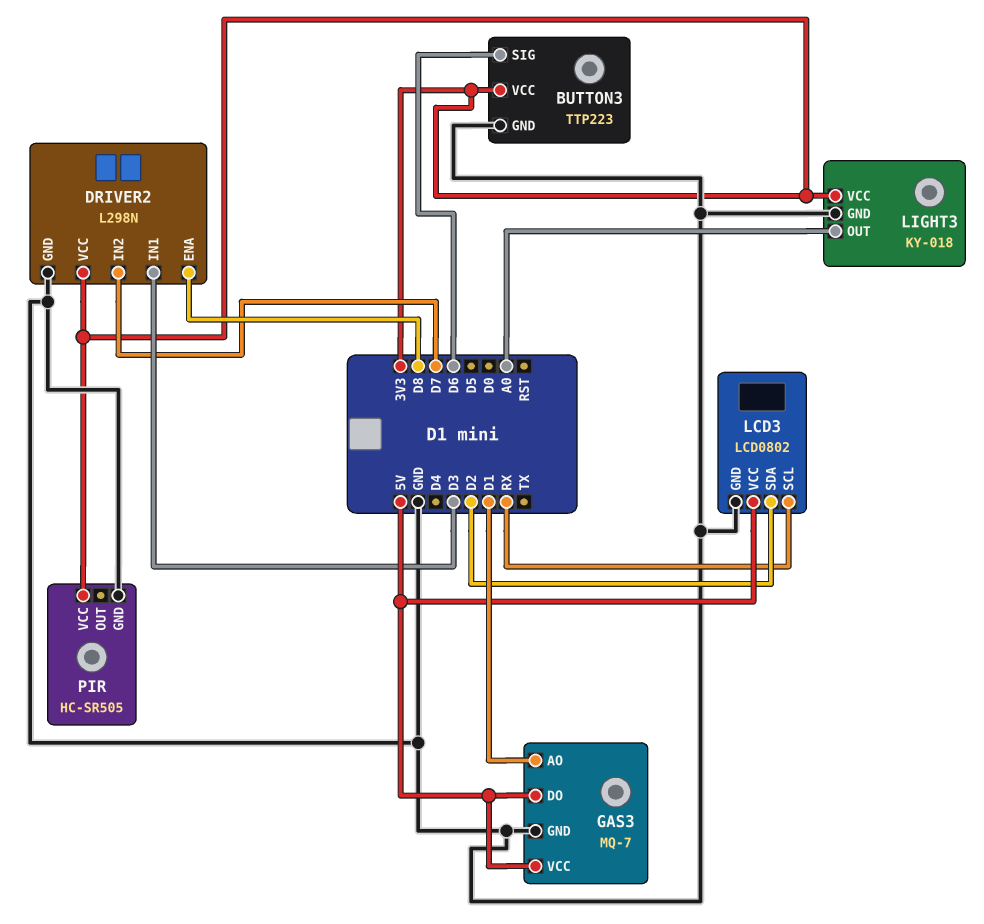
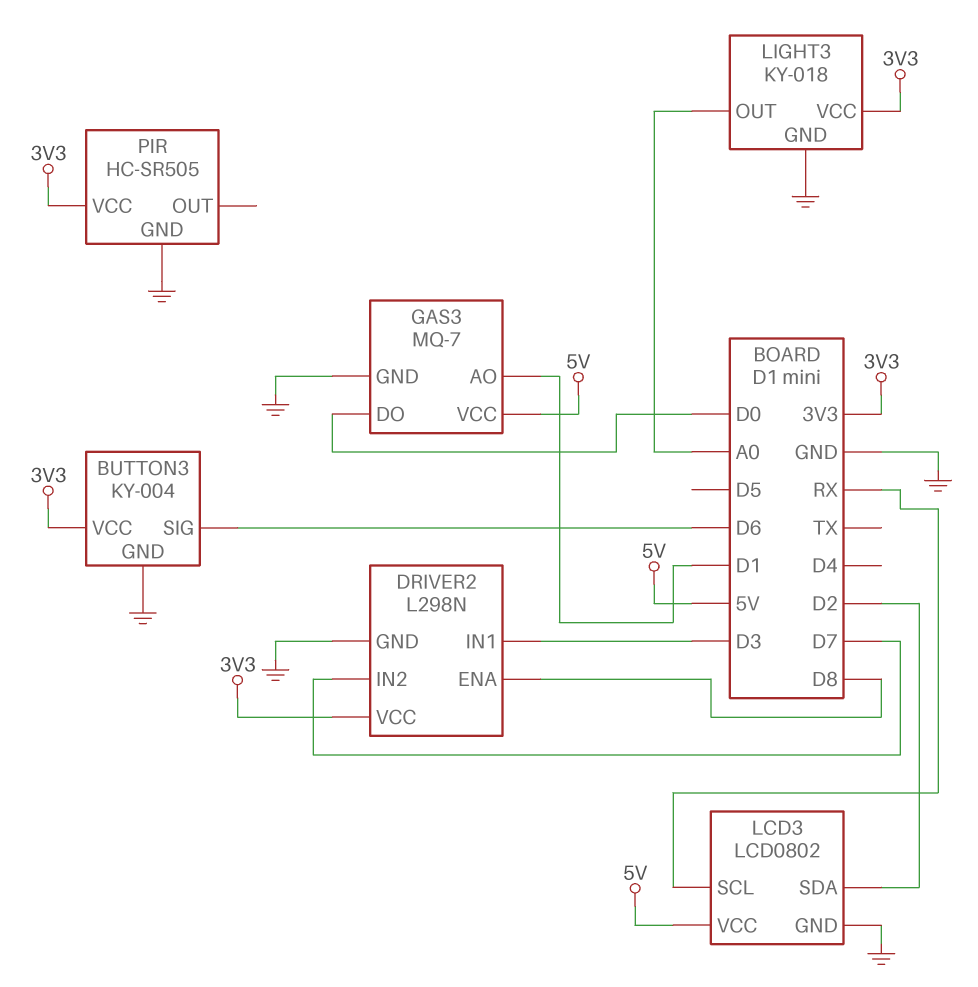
BUTTON3: TTP223 -> KY-004
GAS3 pin DO: 5V -> D0

